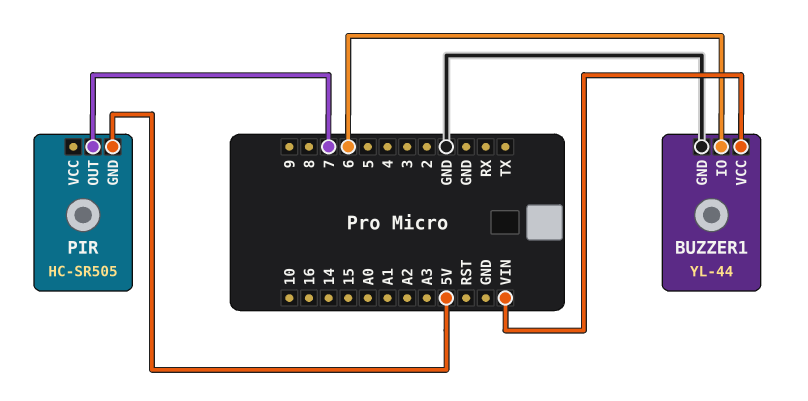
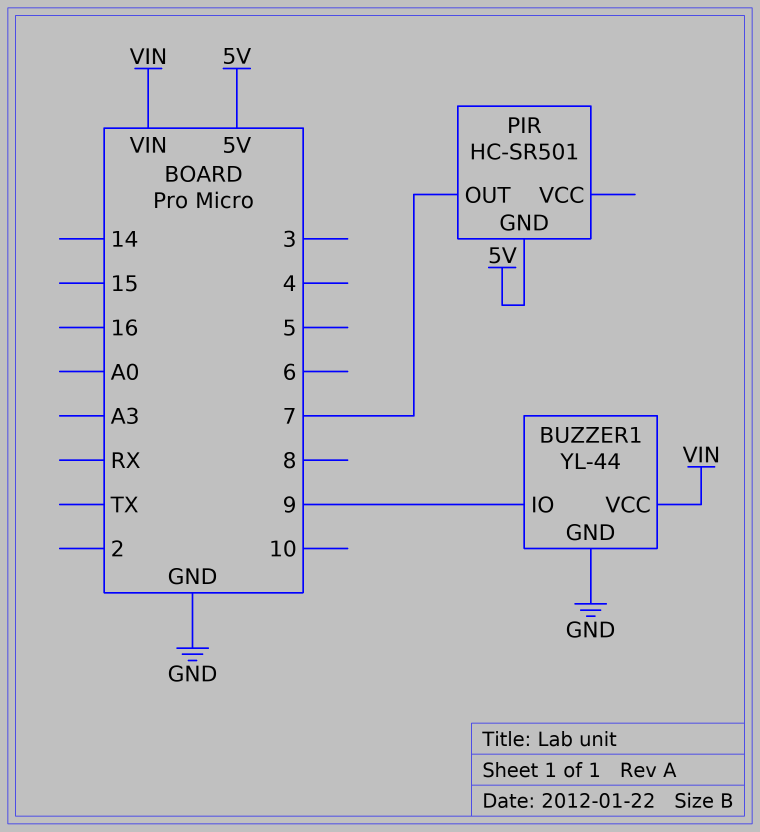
BUZZER1 pin IO: 6 -> 9
PIR: HC-SR505 -> HC-SR501

